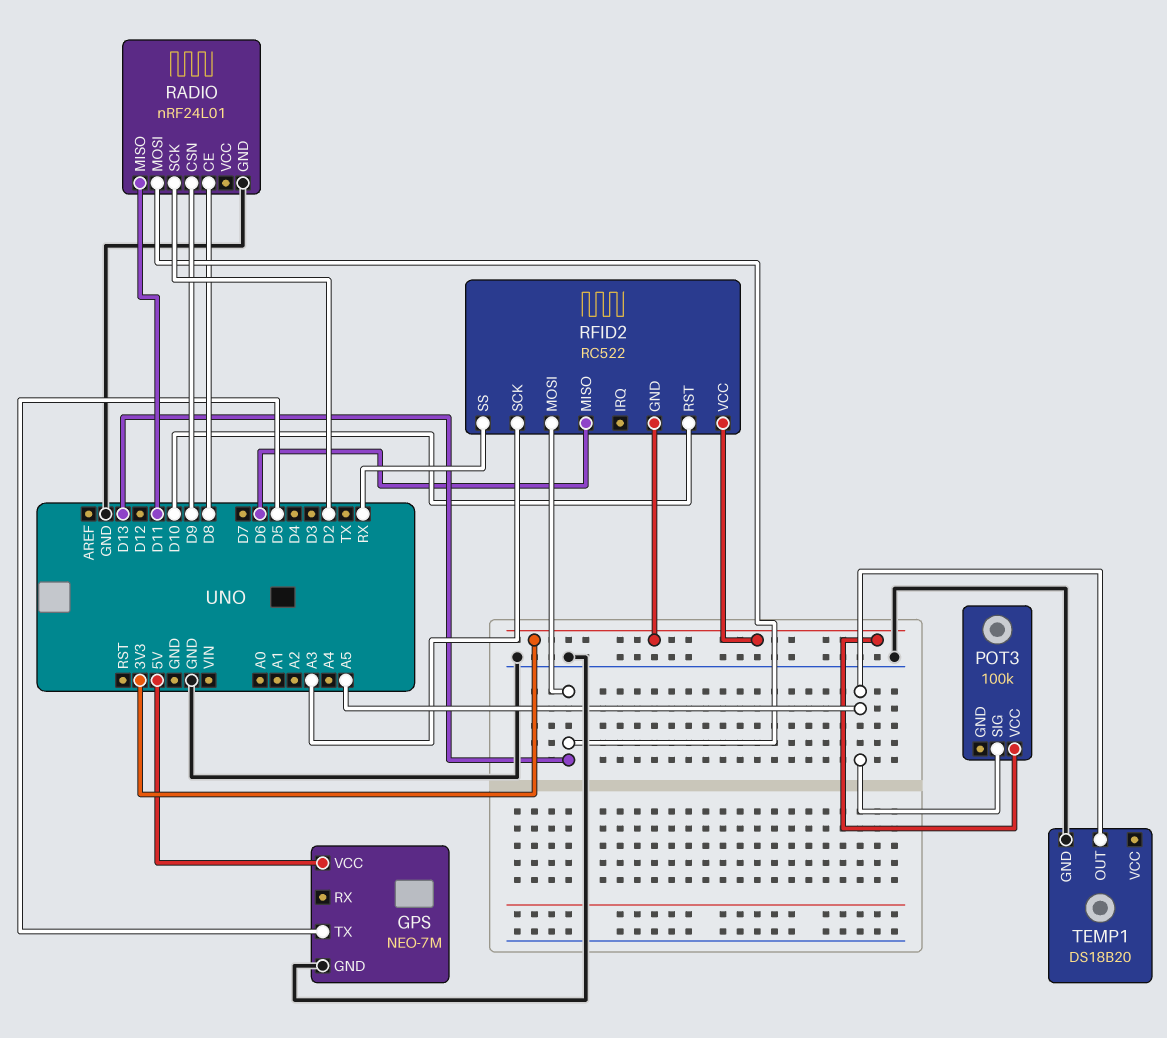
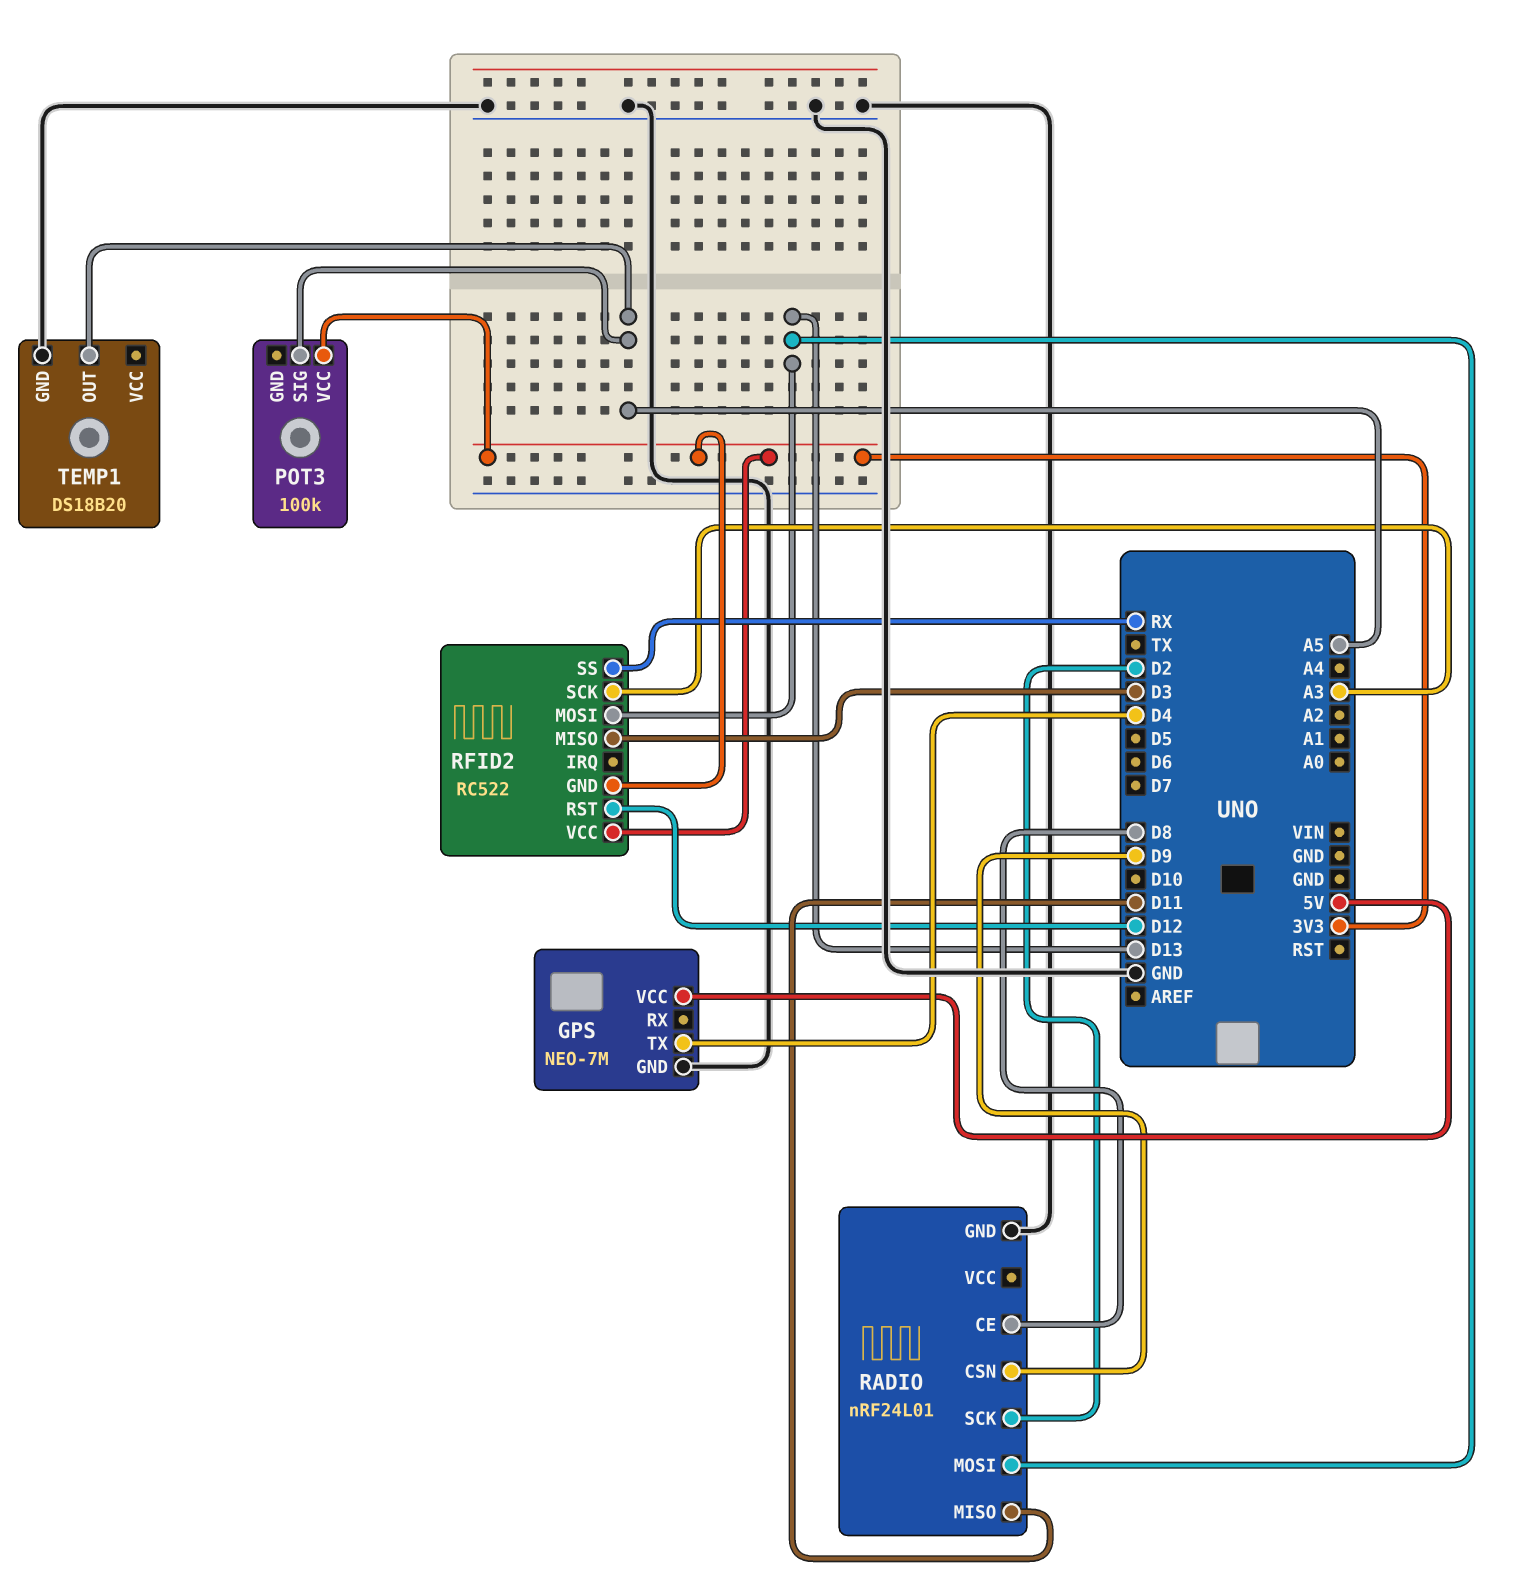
GPS pin TX: D5 -> D4
RFID2 pin MISO: D6 -> D3
RFID2 pin RST: D10 -> D12

